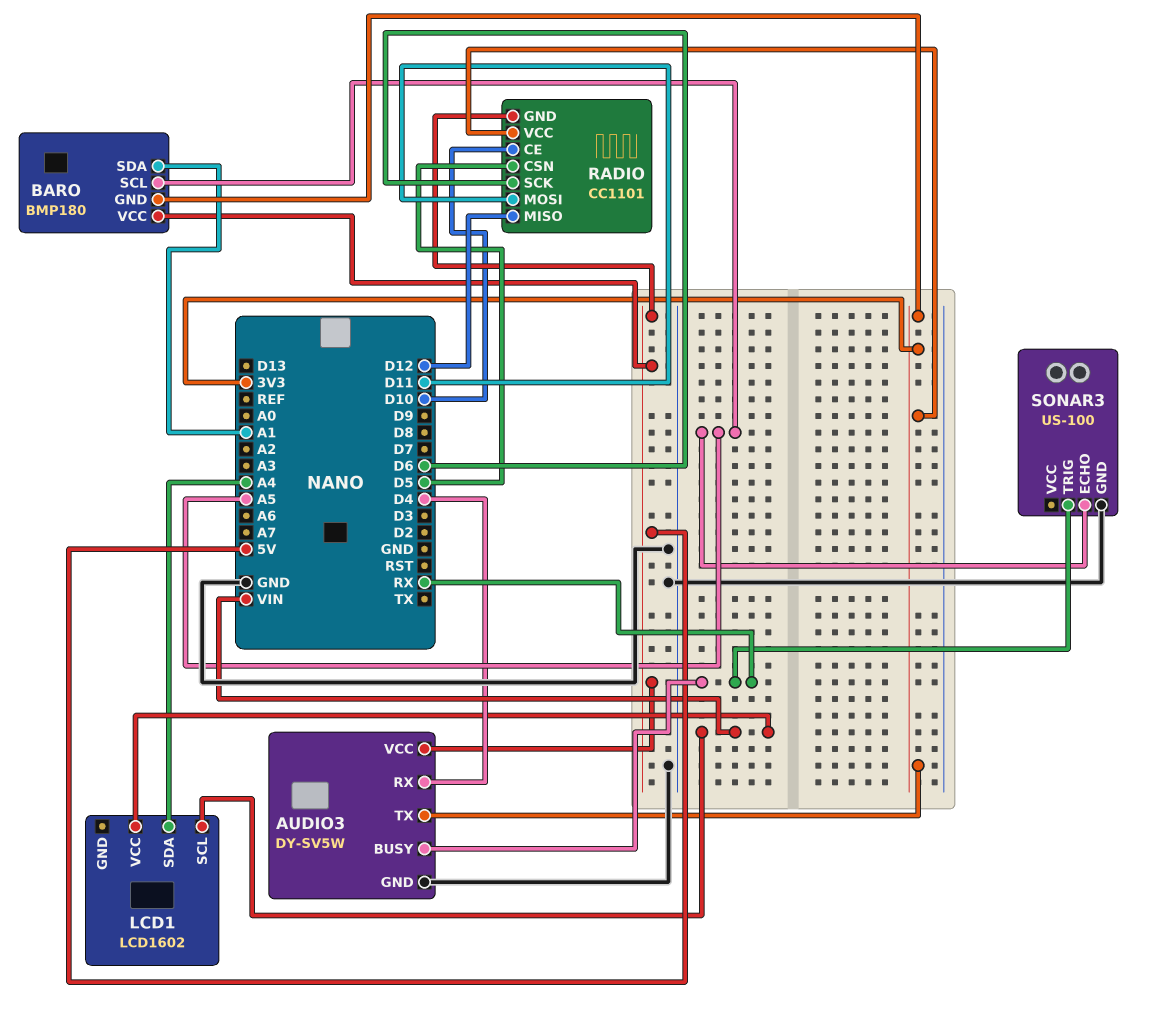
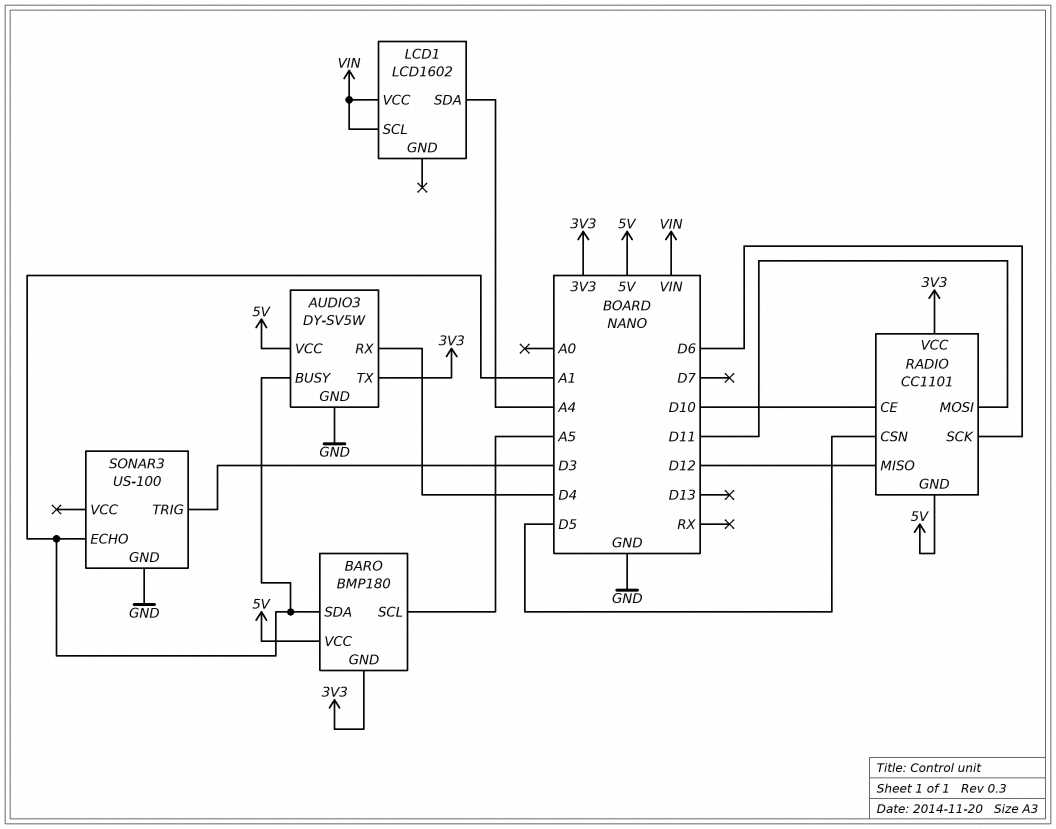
AUDIO3 pin BUSY: RX -> A1
SONAR3 pin ECHO: A5 -> A1
SONAR3 pin TRIG: RX -> D3

